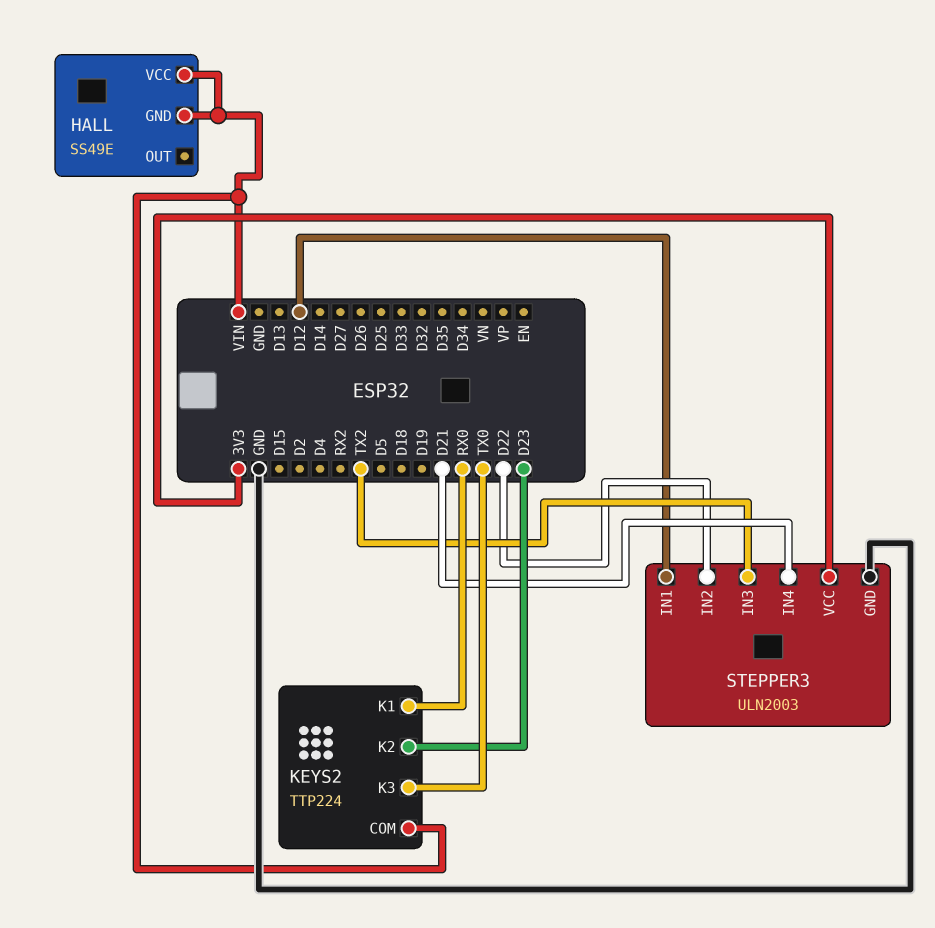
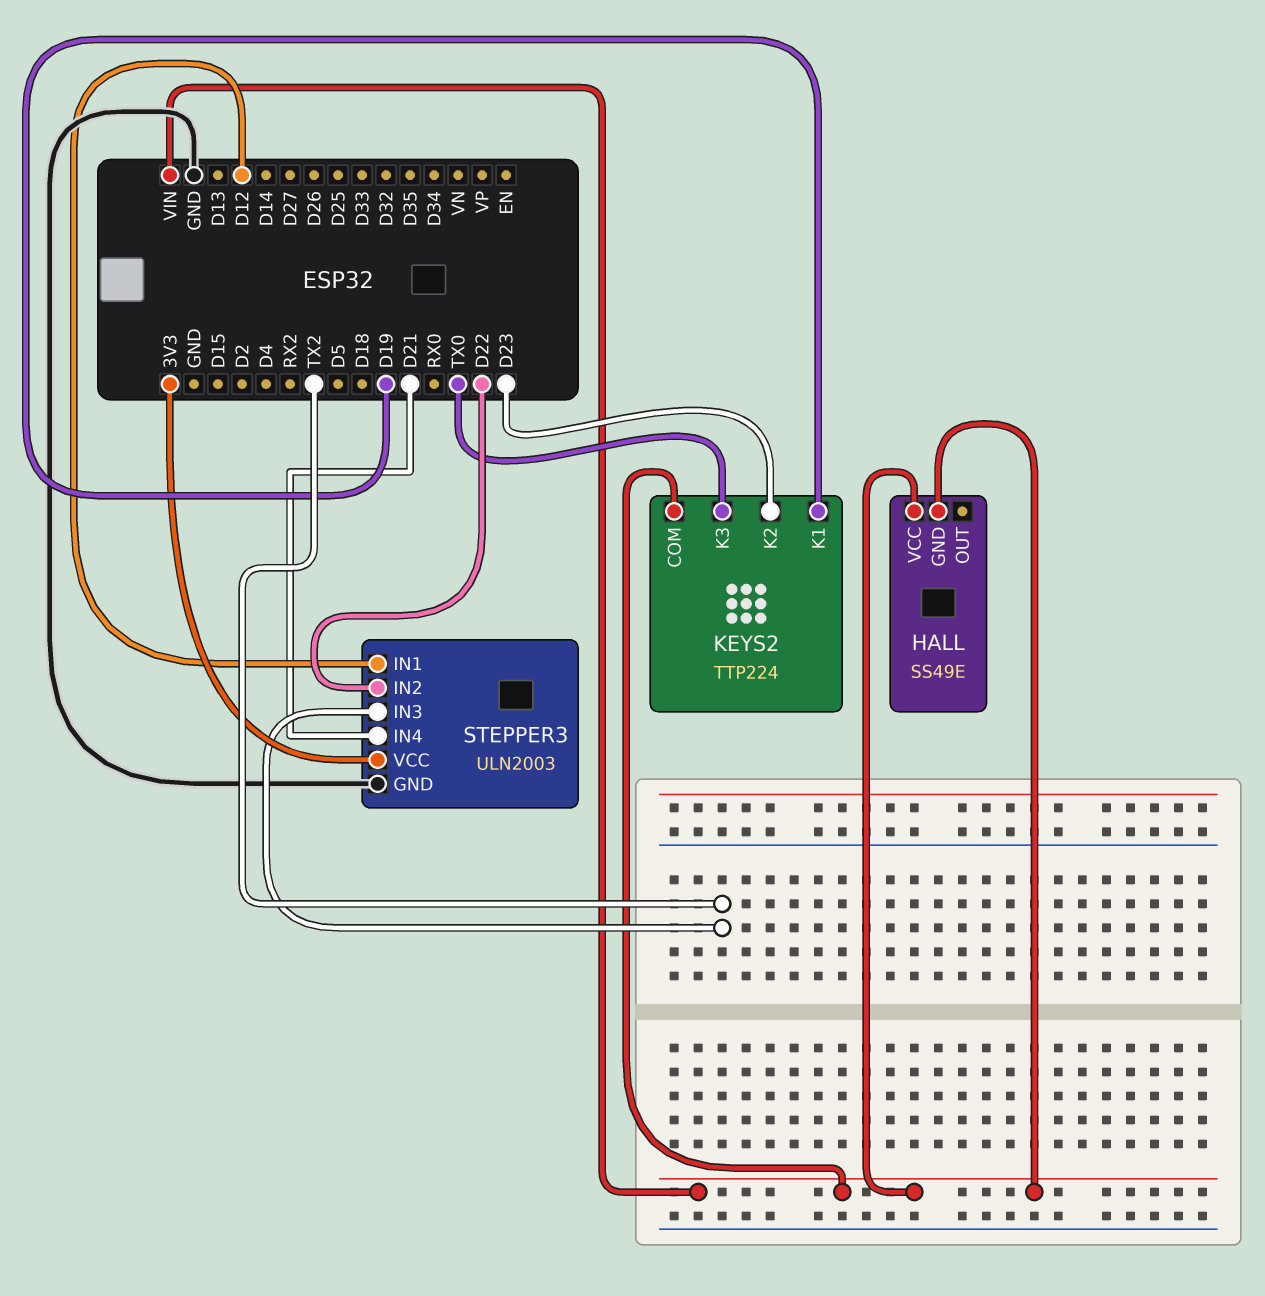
KEYS2 pin K1: RX0 -> D19

